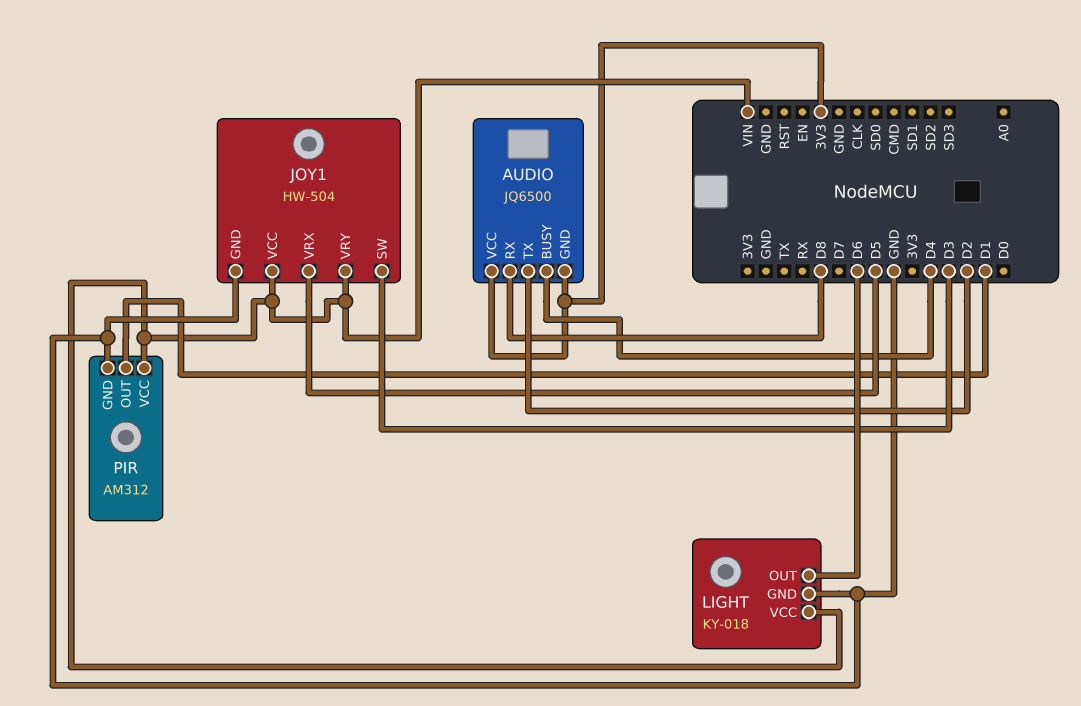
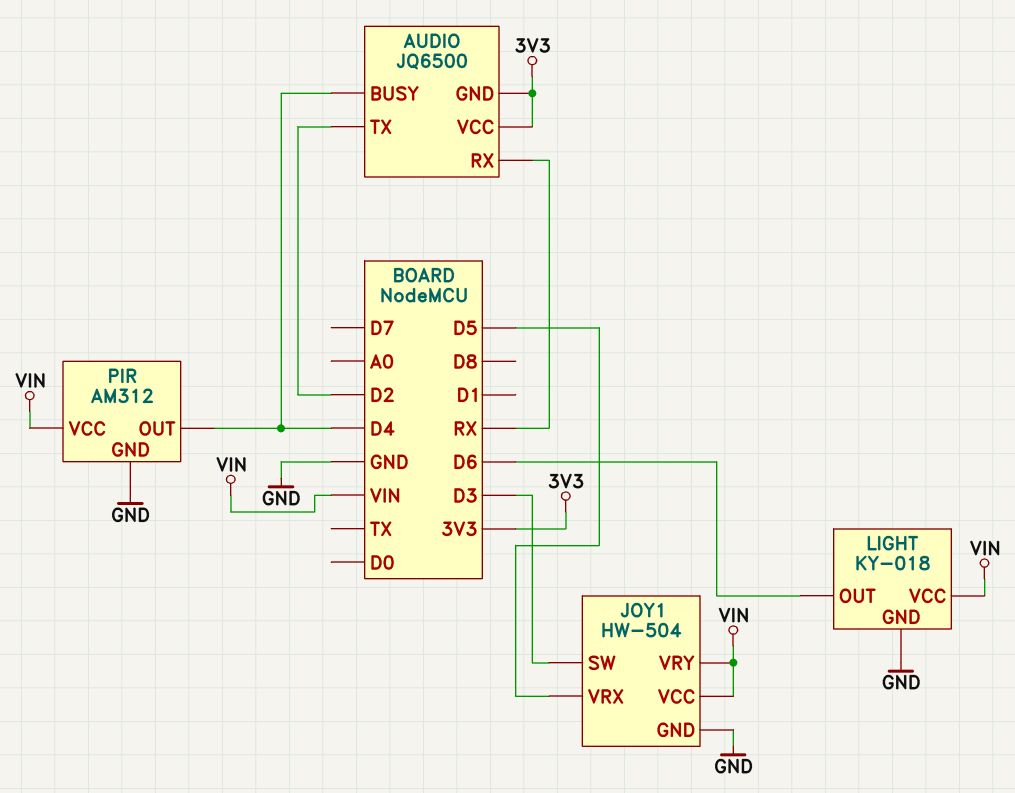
AUDIO pin RX: D8 -> RX
PIR pin OUT: D1 -> D4

